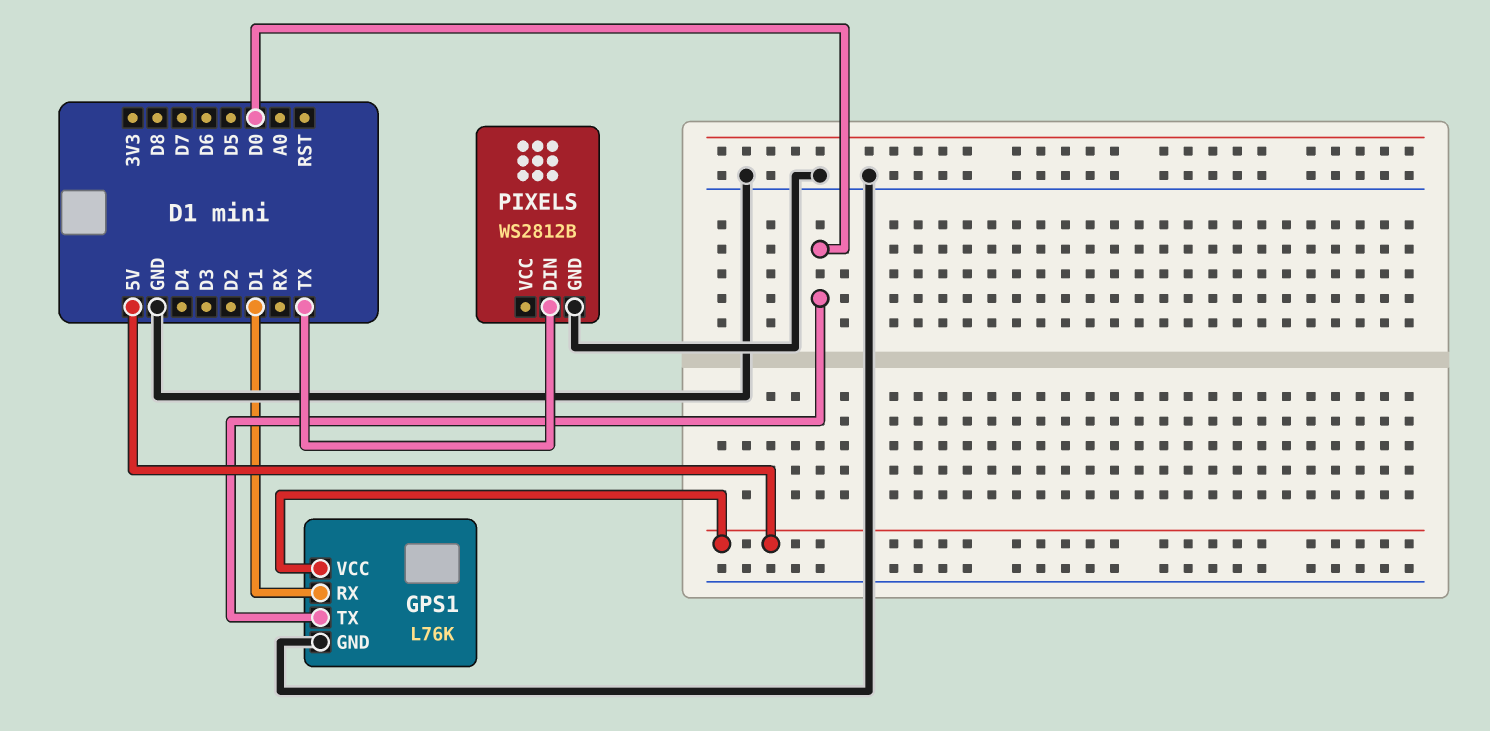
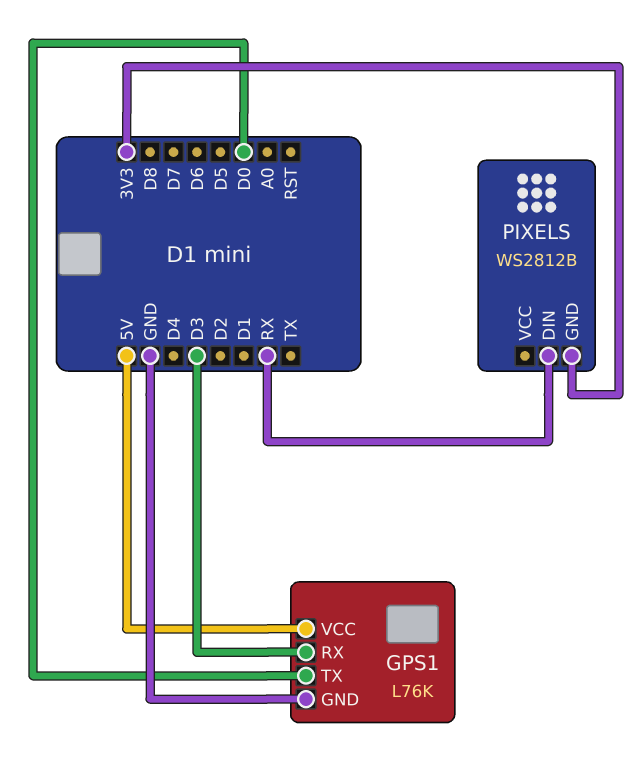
GPS1 pin RX: D1 -> D3
PIXELS pin DIN: TX -> RX
PIXELS pin GND: GND -> 3V3

